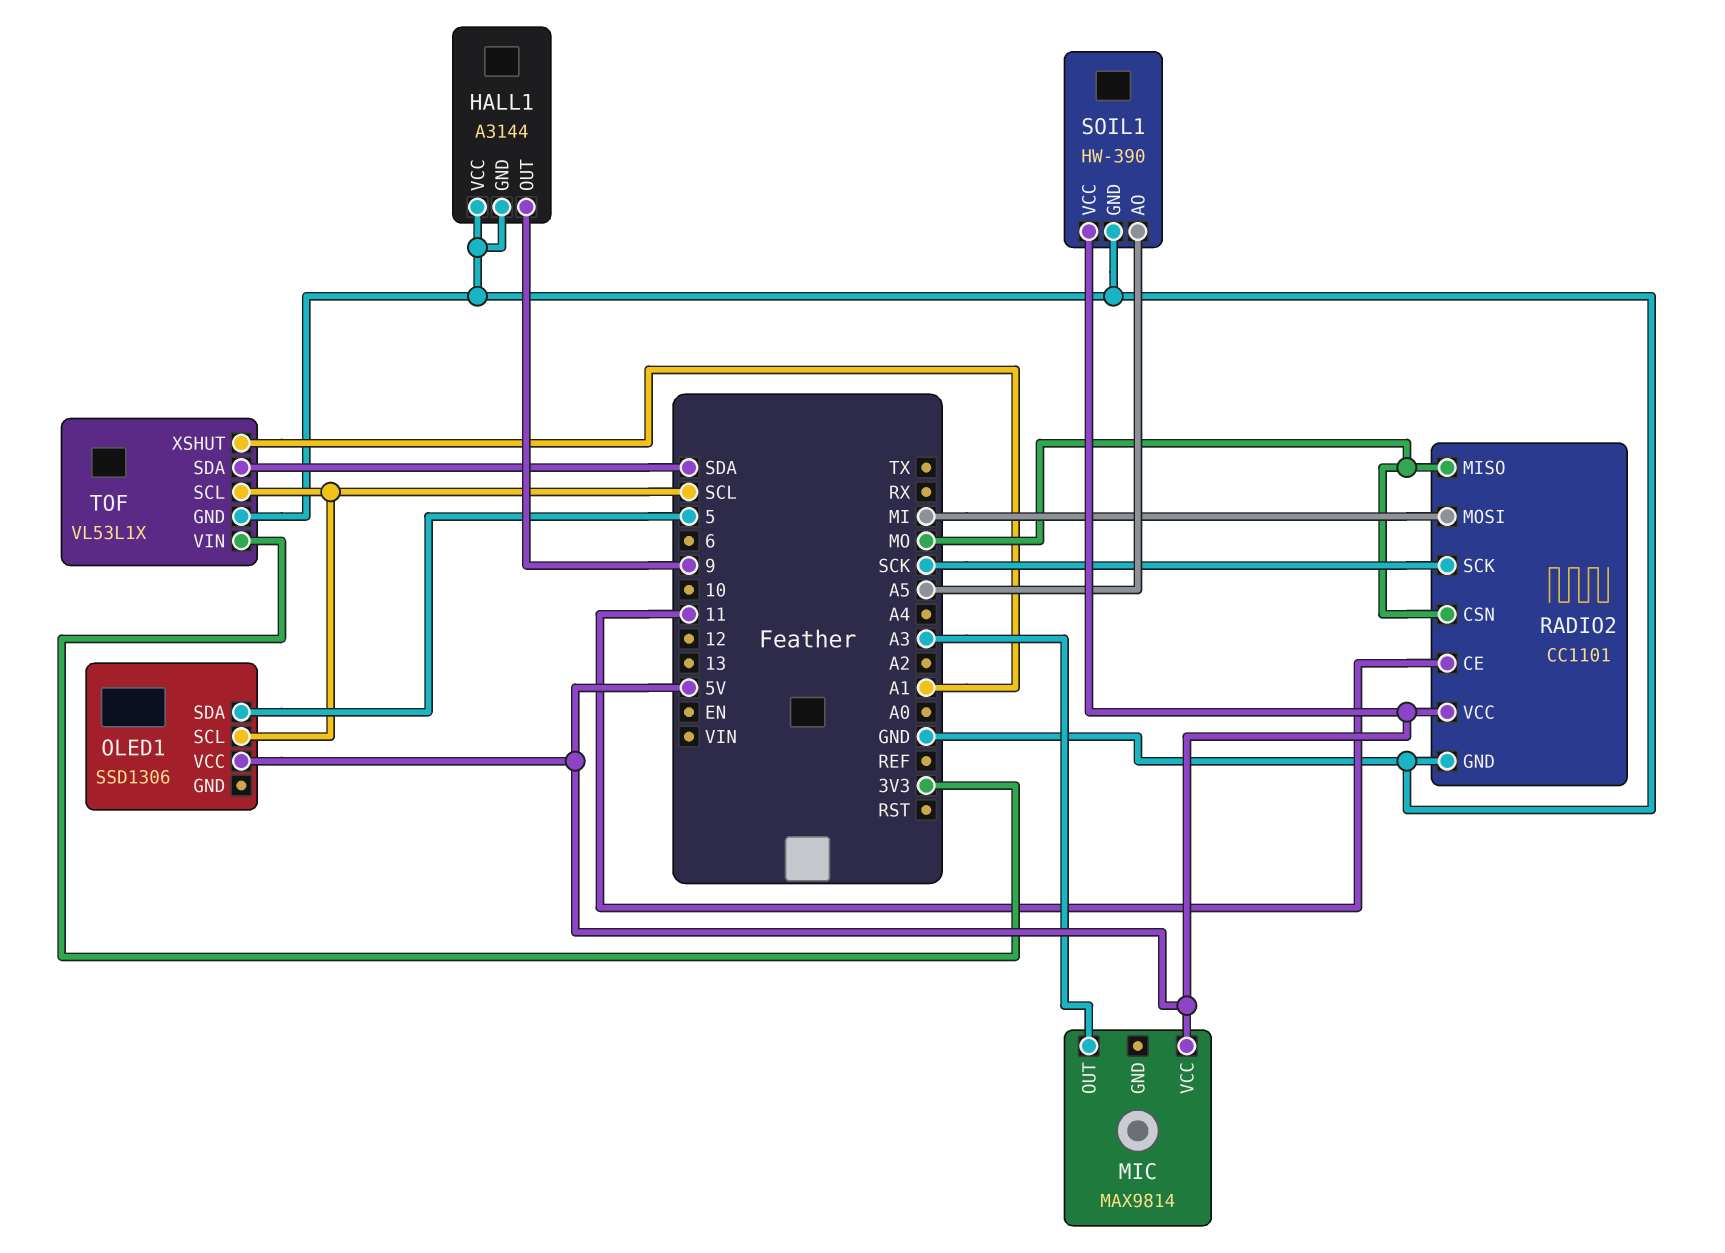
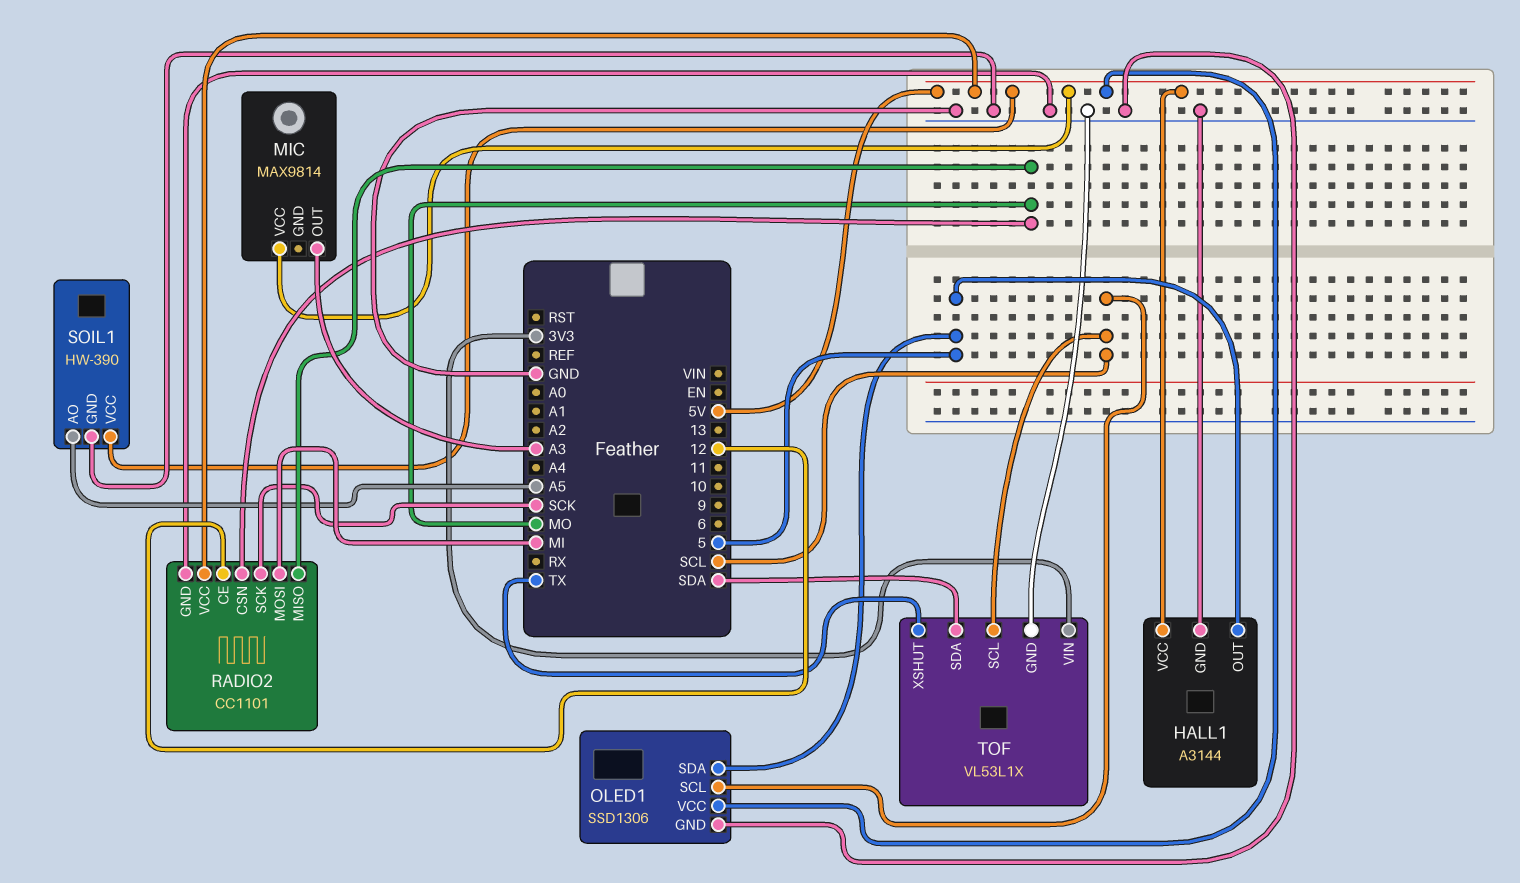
HALL1 pin OUT: 9 -> 5
HALL1 pin VCC: GND -> 5V
OLED1 pin GND: none -> GND
RADIO2 pin CE: 11 -> 12
TOF pin XSHUT: A1 -> TX

